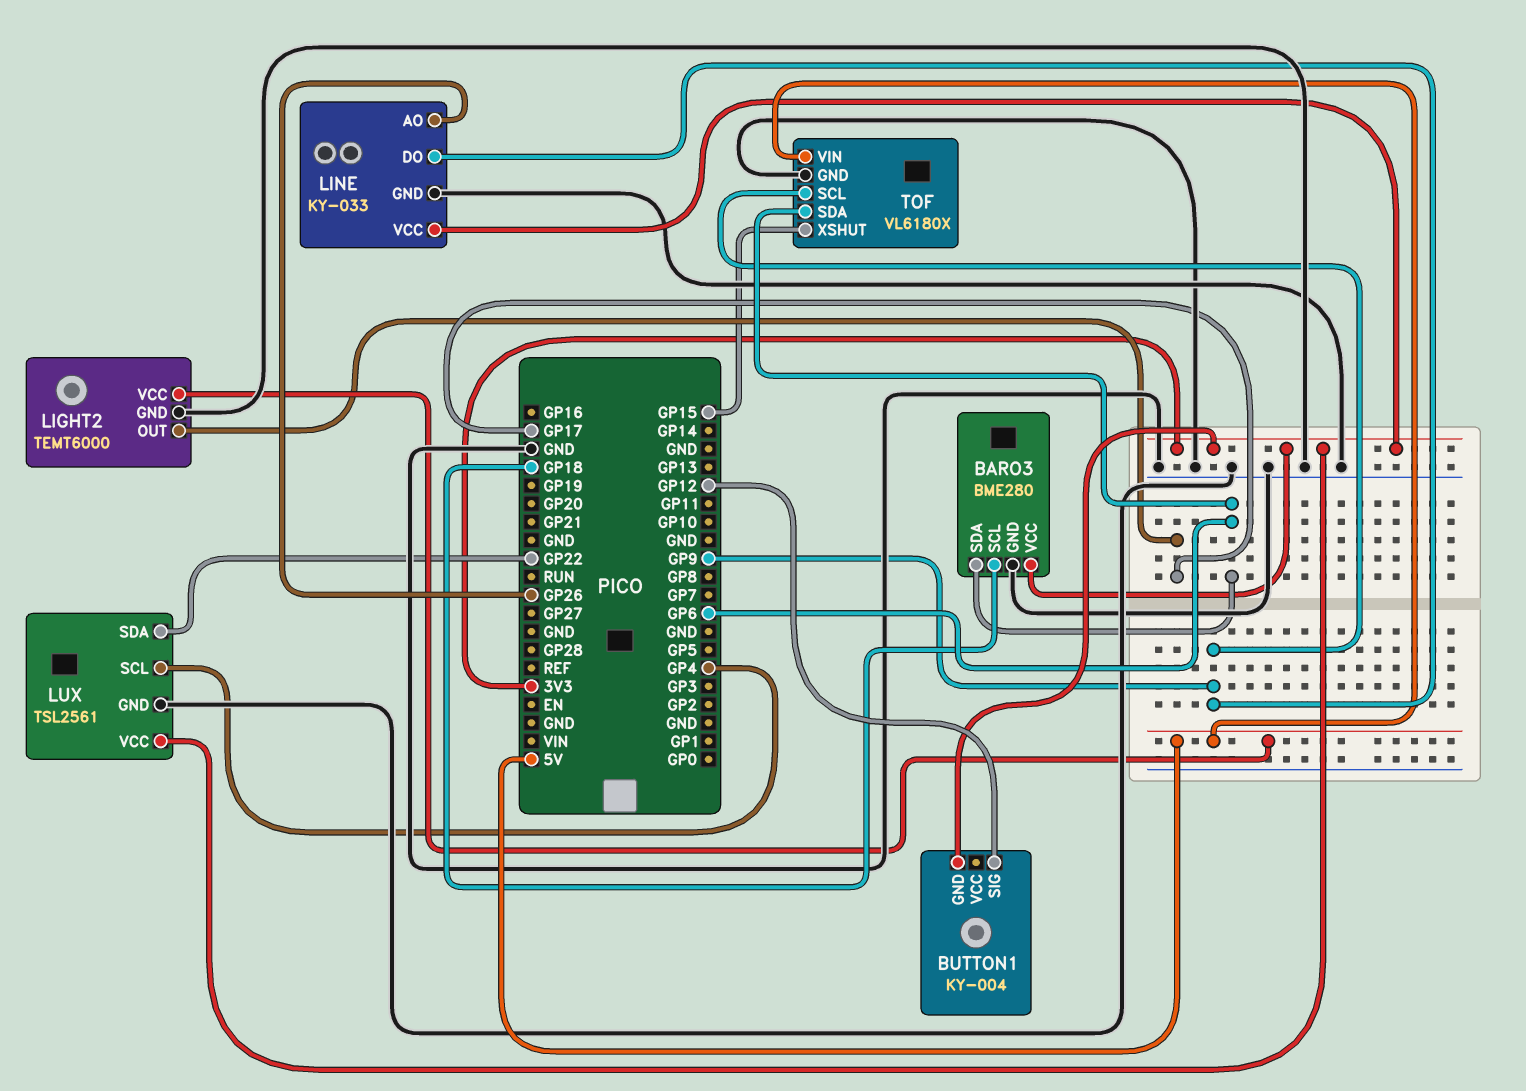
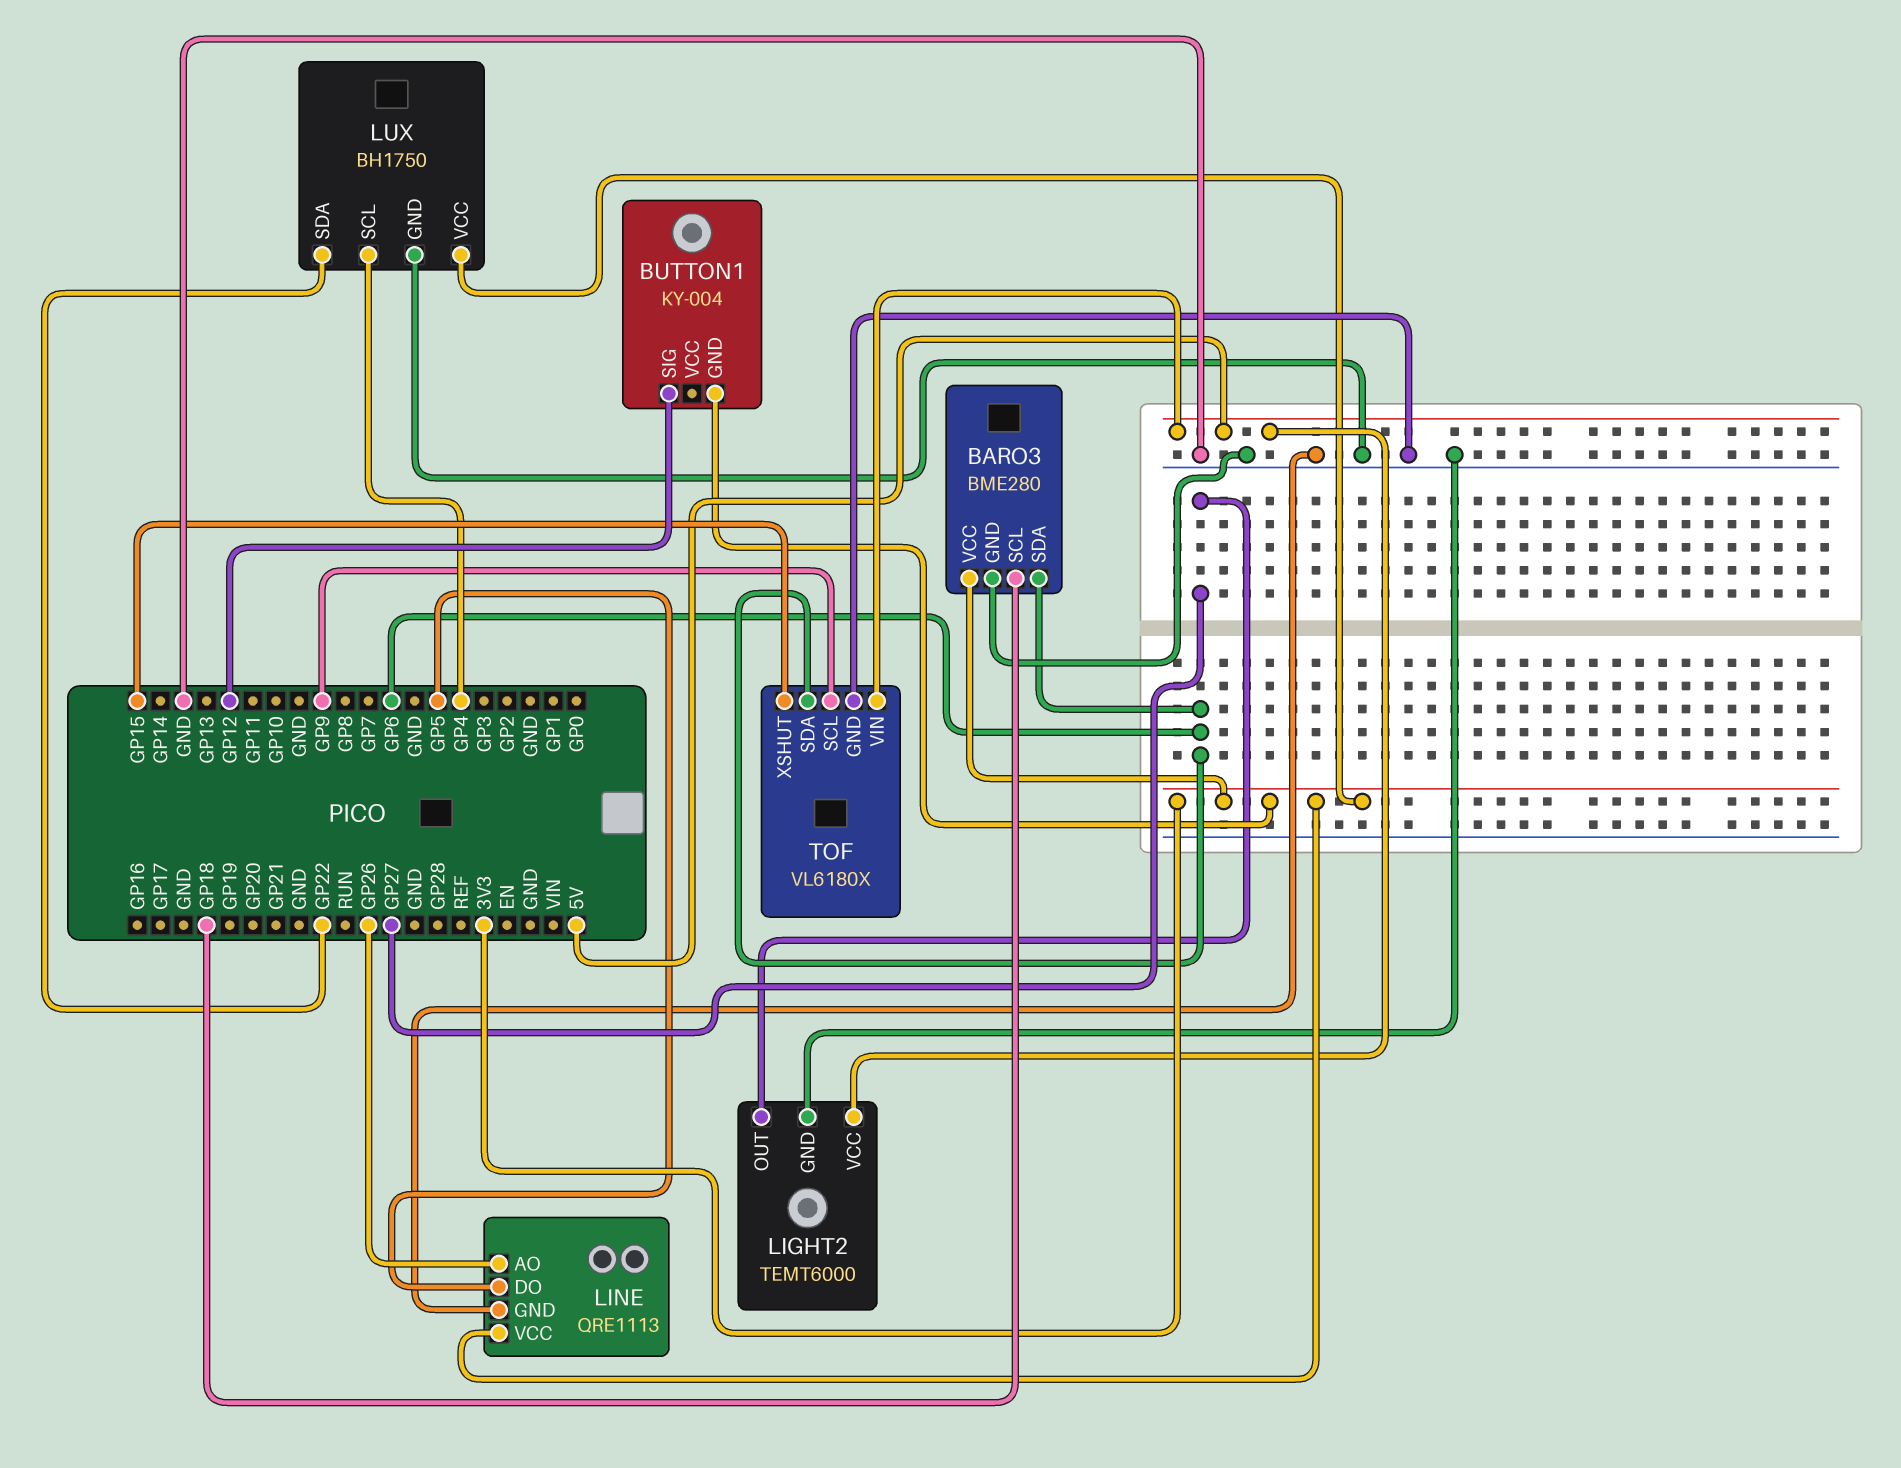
LIGHT2 pin OUT: GP17 -> GP27
LINE: KY-033 -> QRE1113
LINE pin DO: GP9 -> GP5
LUX: TSL2561 -> BH1750

